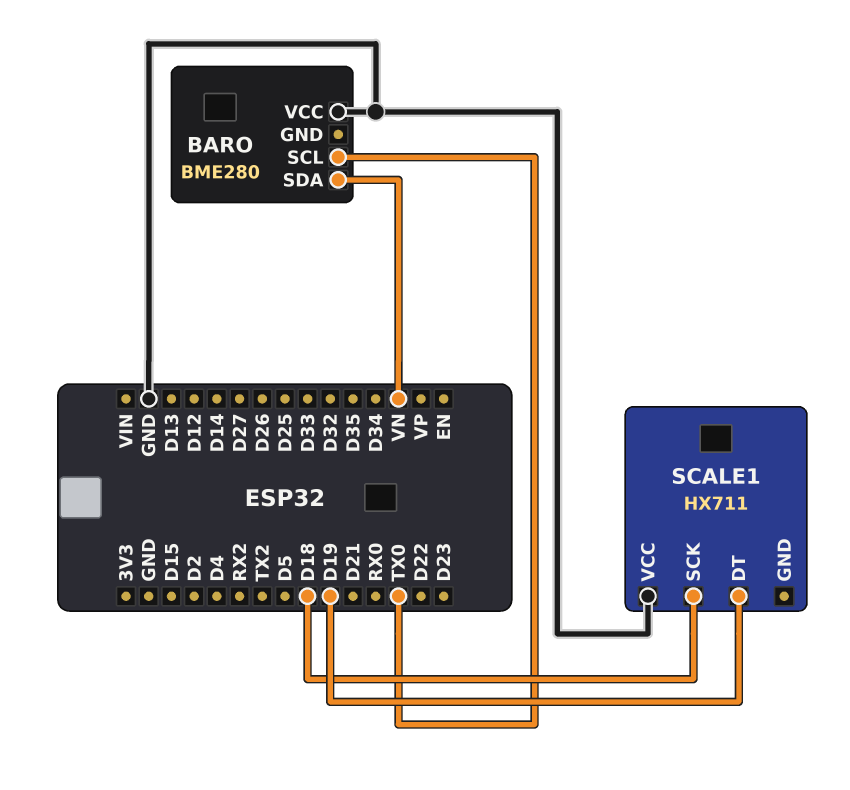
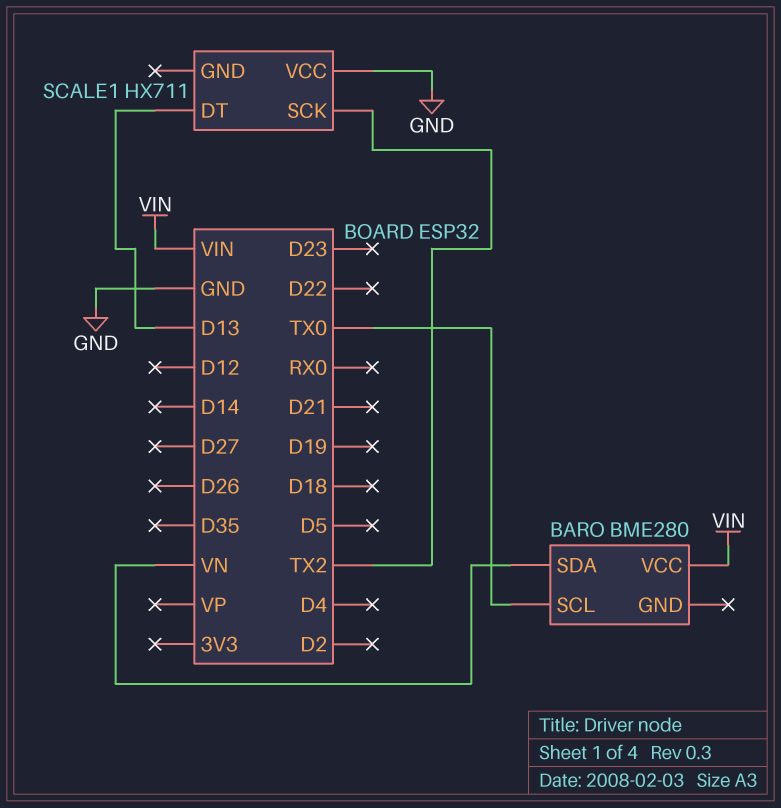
BARO pin VCC: GND -> VIN
SCALE1 pin DT: D19 -> D13
SCALE1 pin SCK: D18 -> TX2

